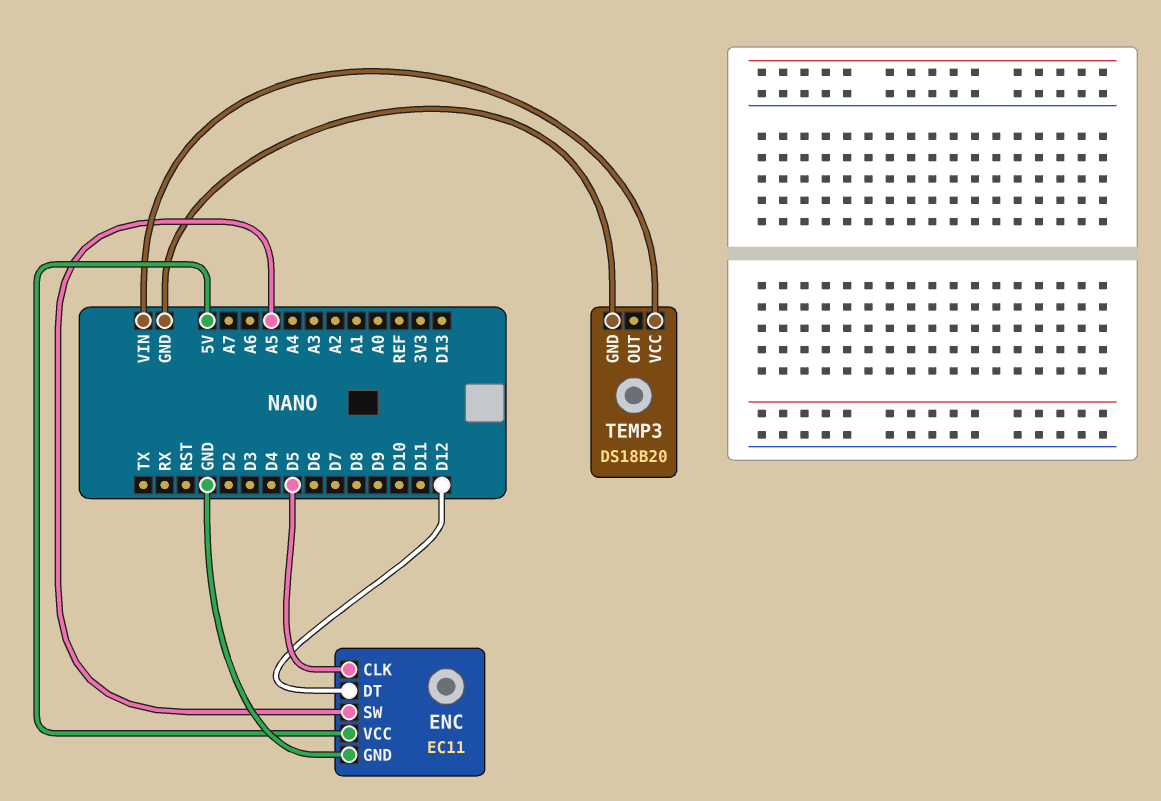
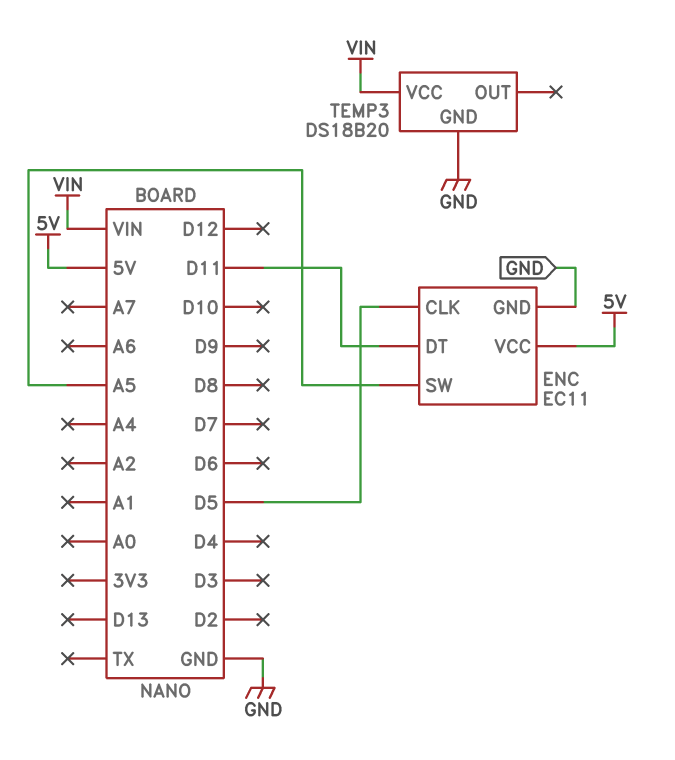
ENC pin DT: D12 -> D11

